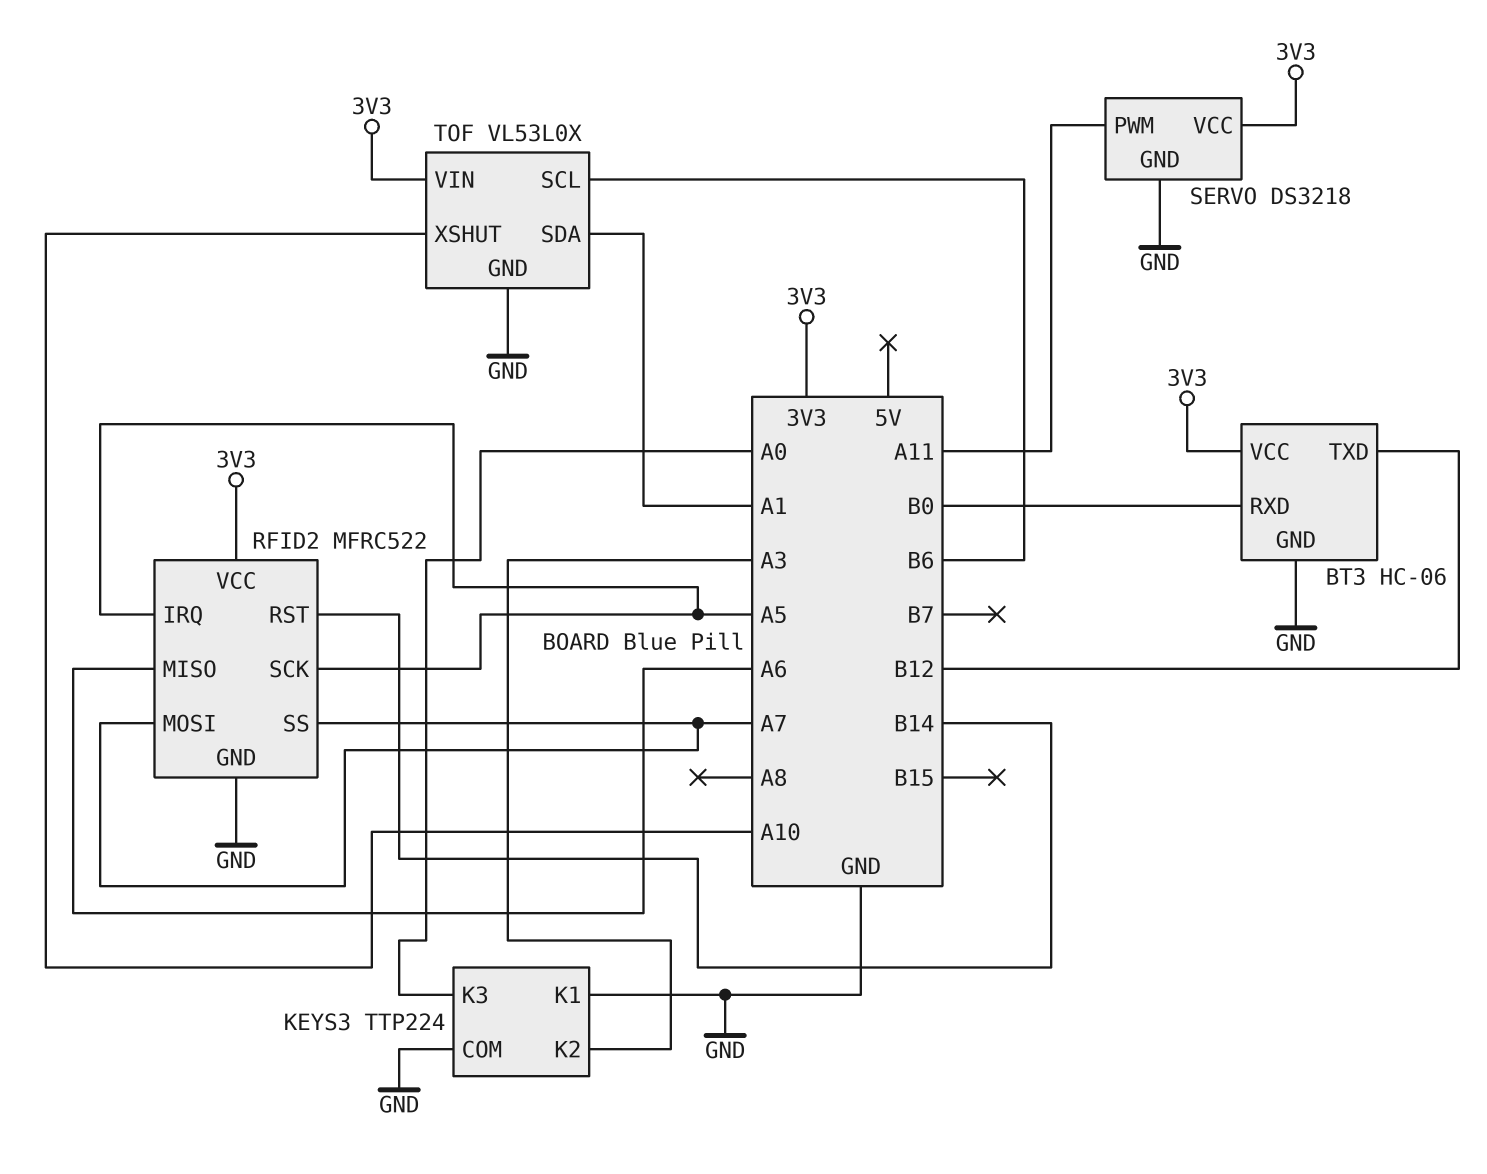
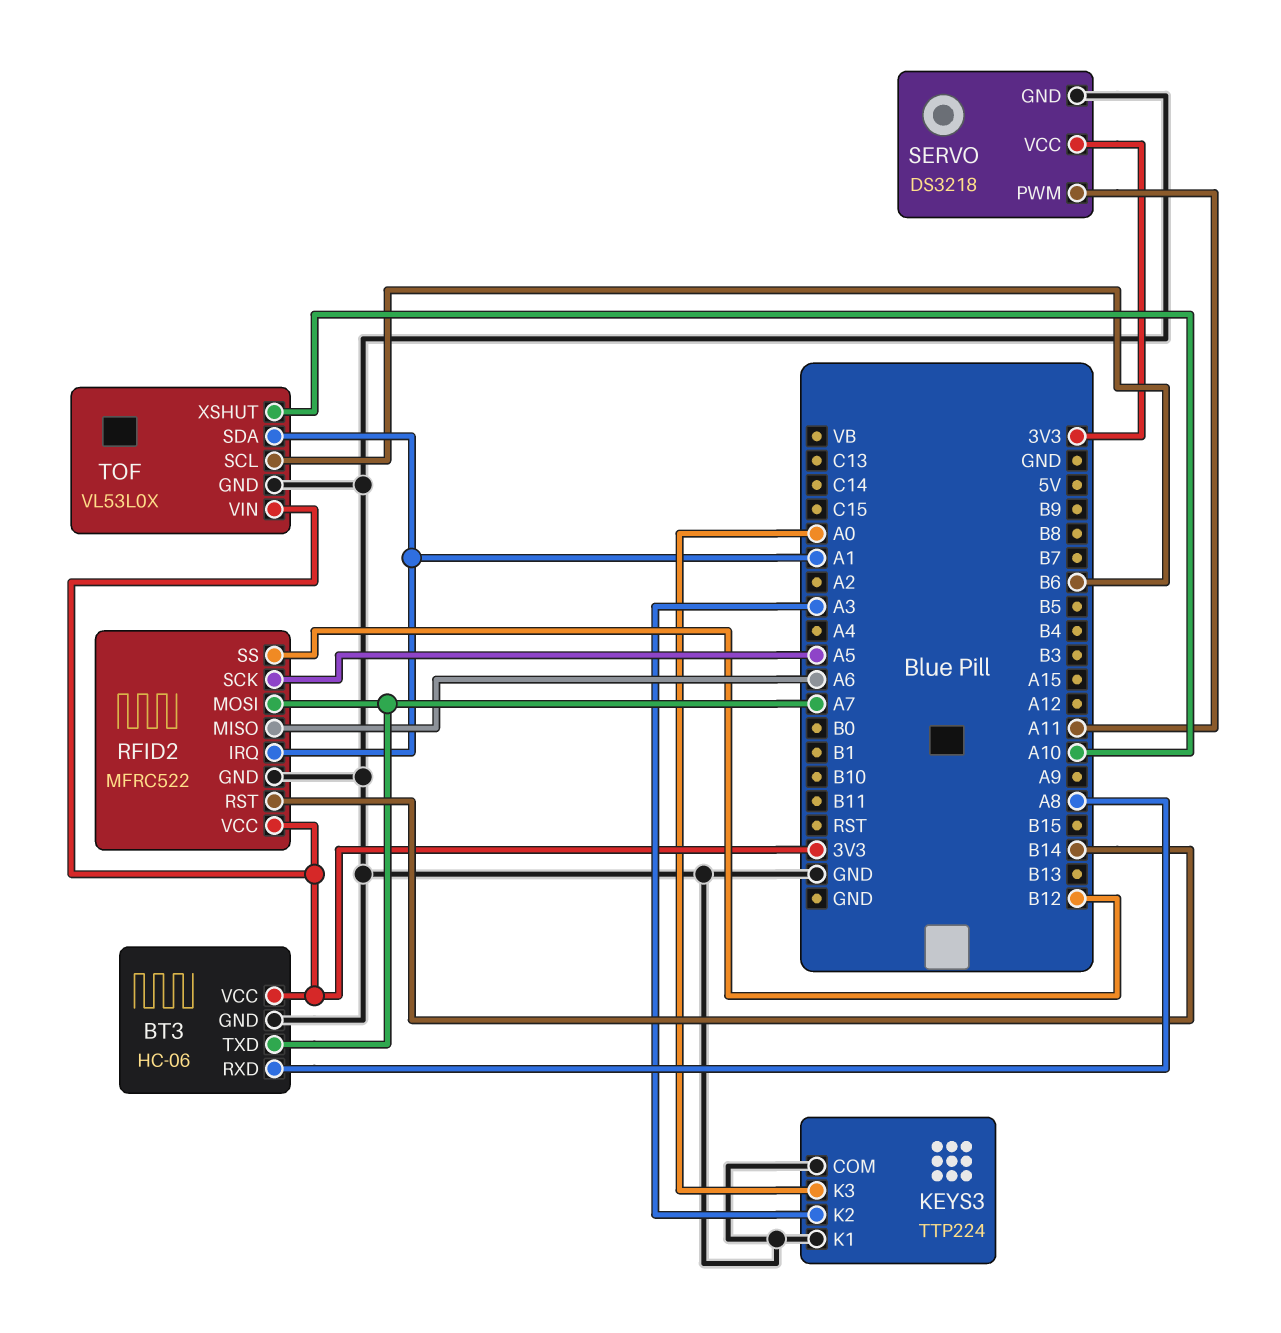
BT3 pin RXD: B0 -> A8
BT3 pin TXD: B12 -> A7
RFID2 pin IRQ: A5 -> A1
RFID2 pin SS: A7 -> B12

